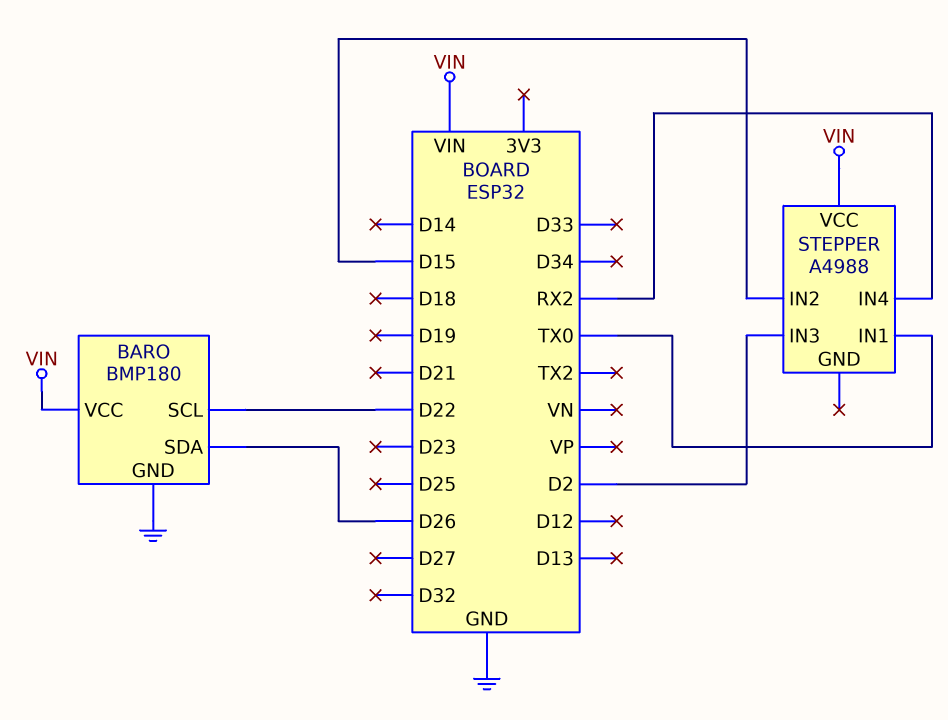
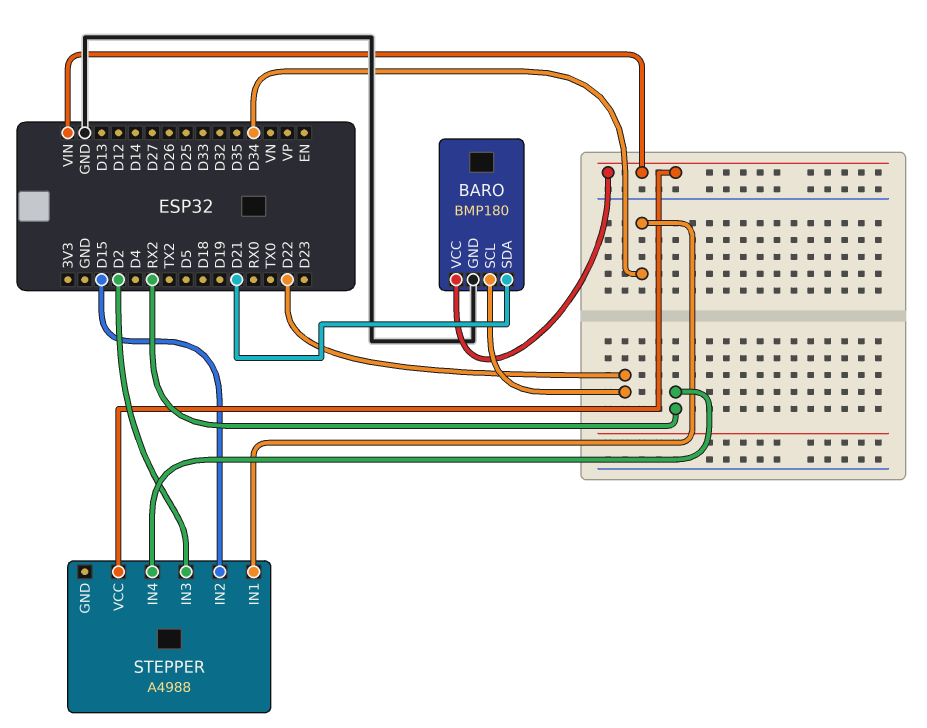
BARO pin SDA: D26 -> D21
STEPPER pin IN1: TX0 -> D34

